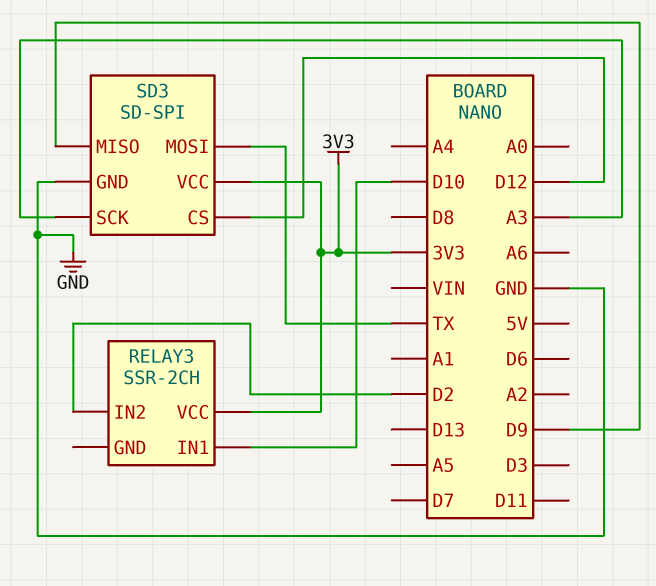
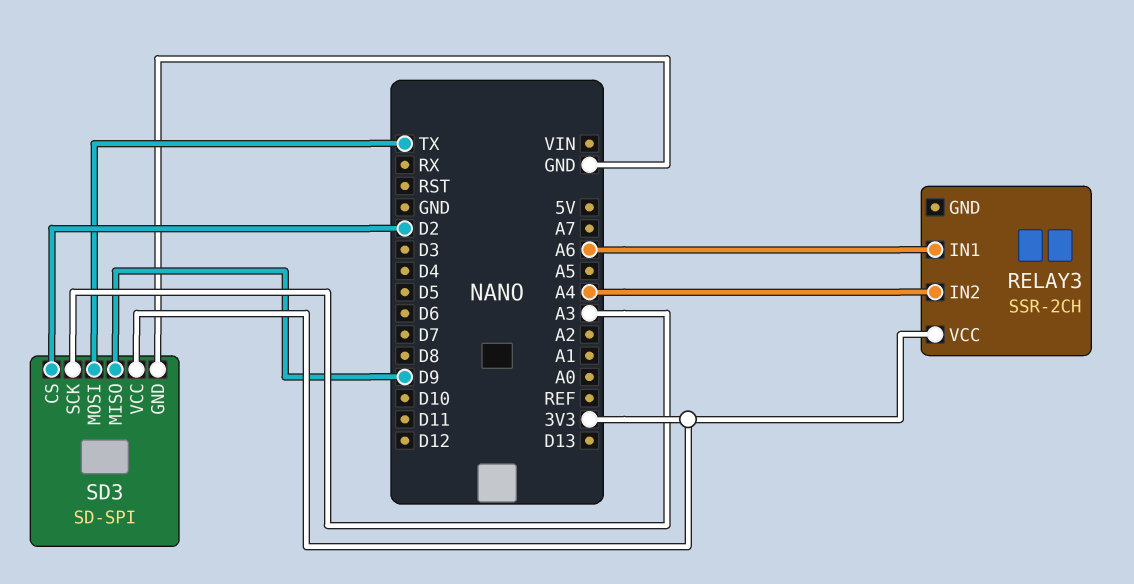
RELAY3 pin IN1: D10 -> A6
RELAY3 pin IN2: D2 -> A4
SD3 pin CS: D12 -> D2

